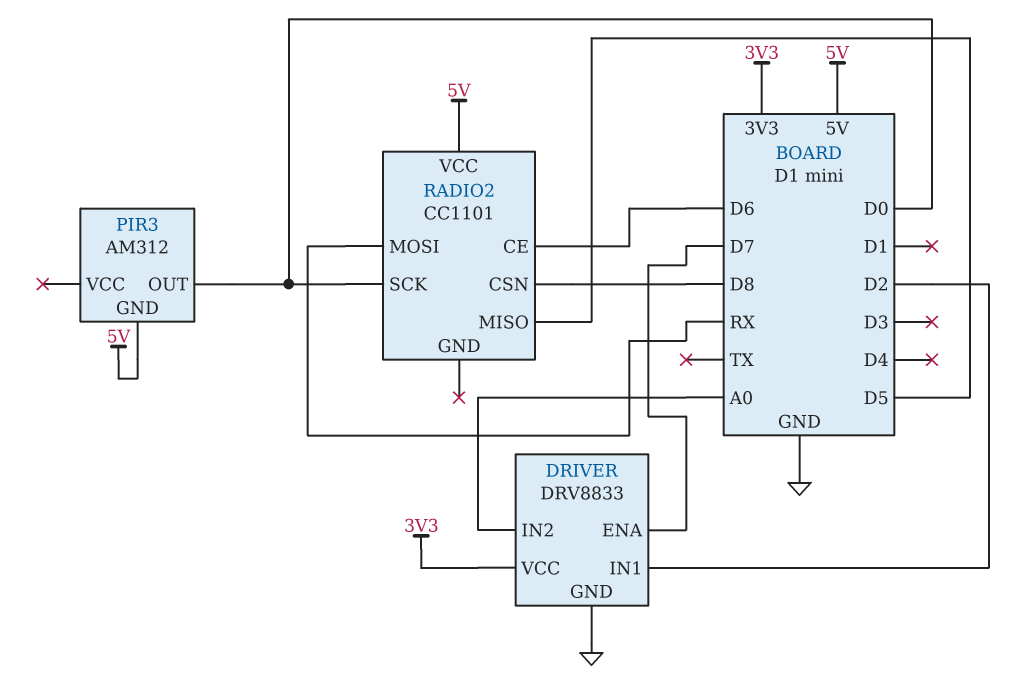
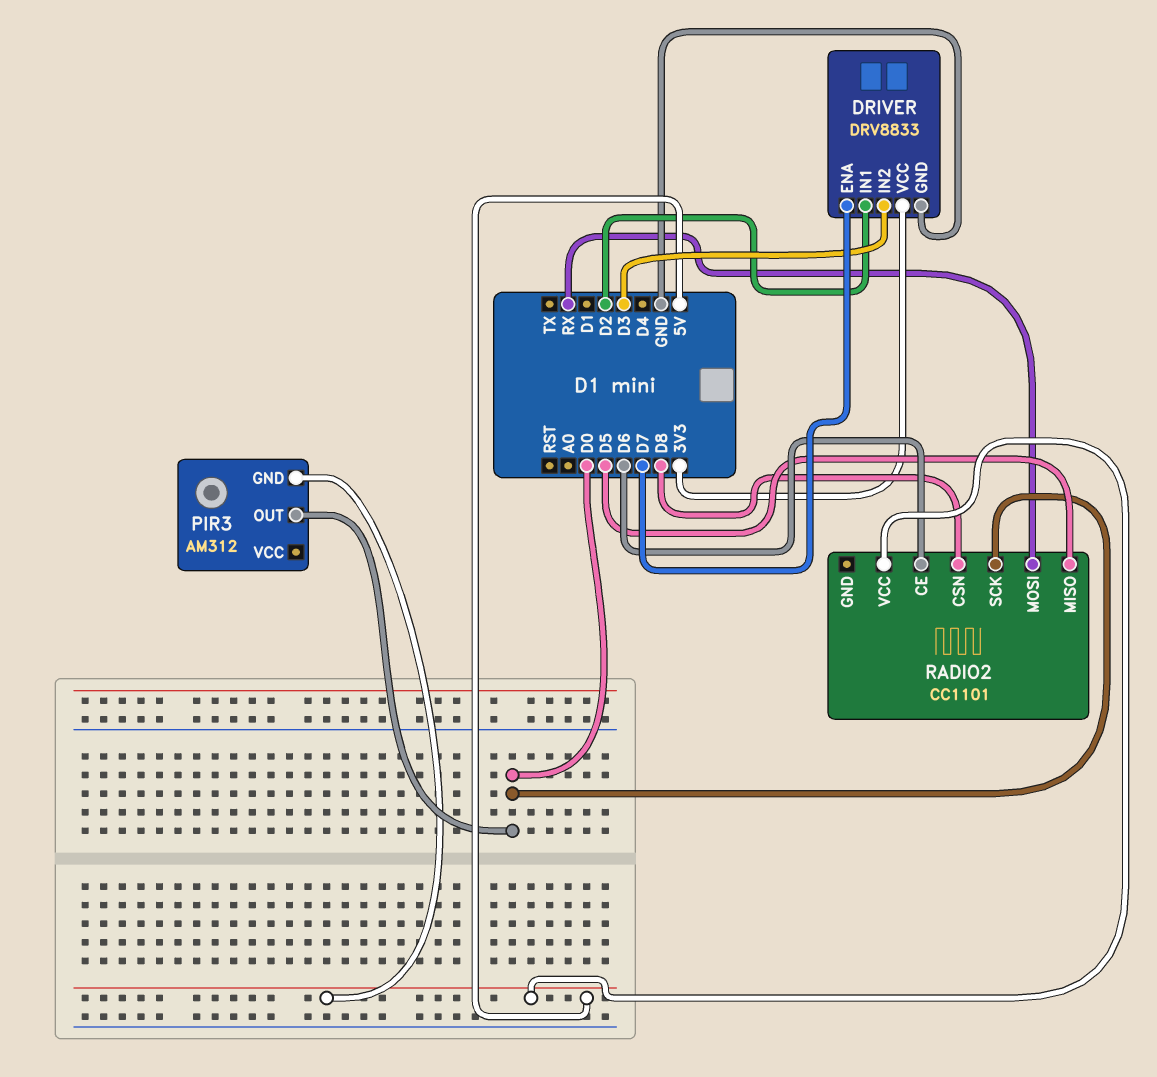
DRIVER pin IN2: A0 -> D3

